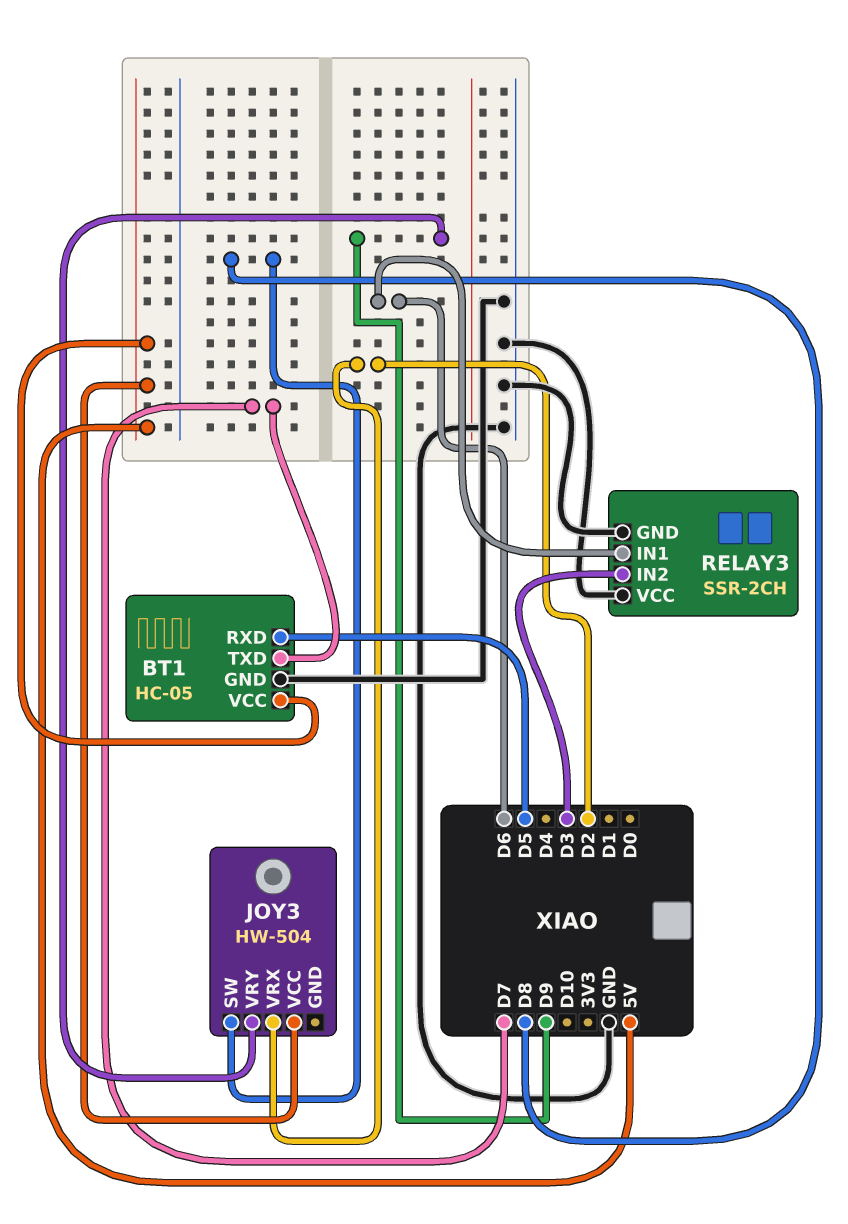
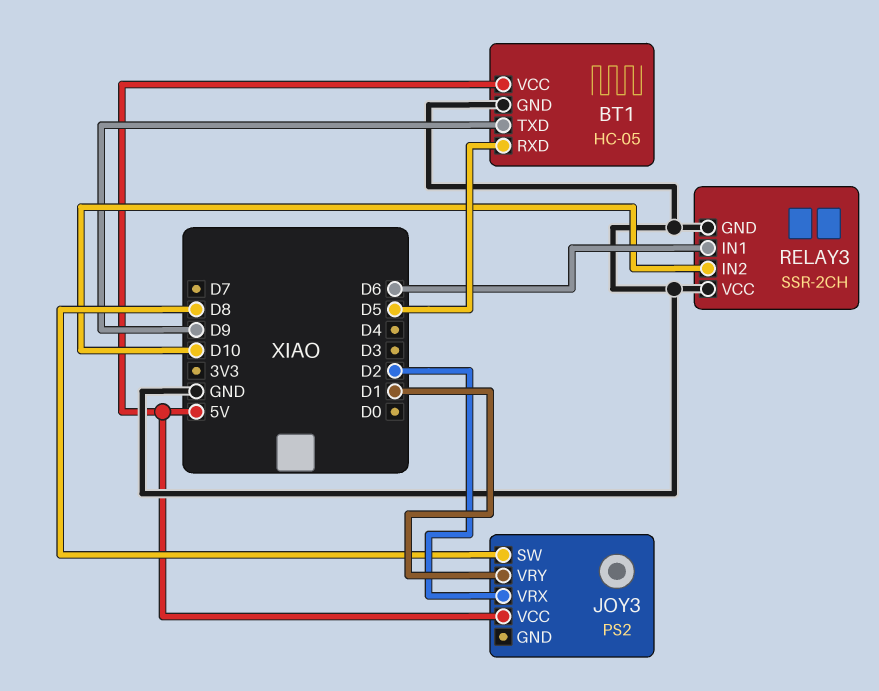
BT1 pin TXD: D7 -> D9
JOY3: HW-504 -> PS2
JOY3 pin VRY: D9 -> D1
RELAY3 pin IN2: D3 -> D10

